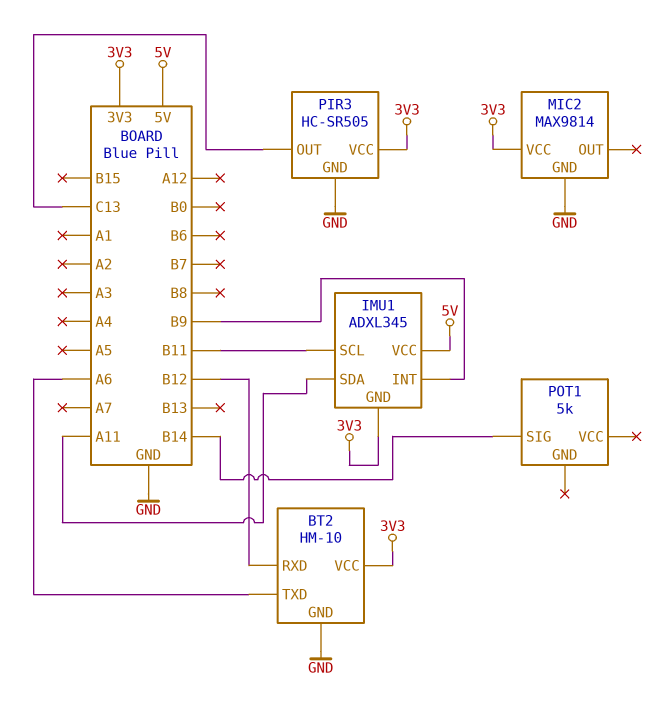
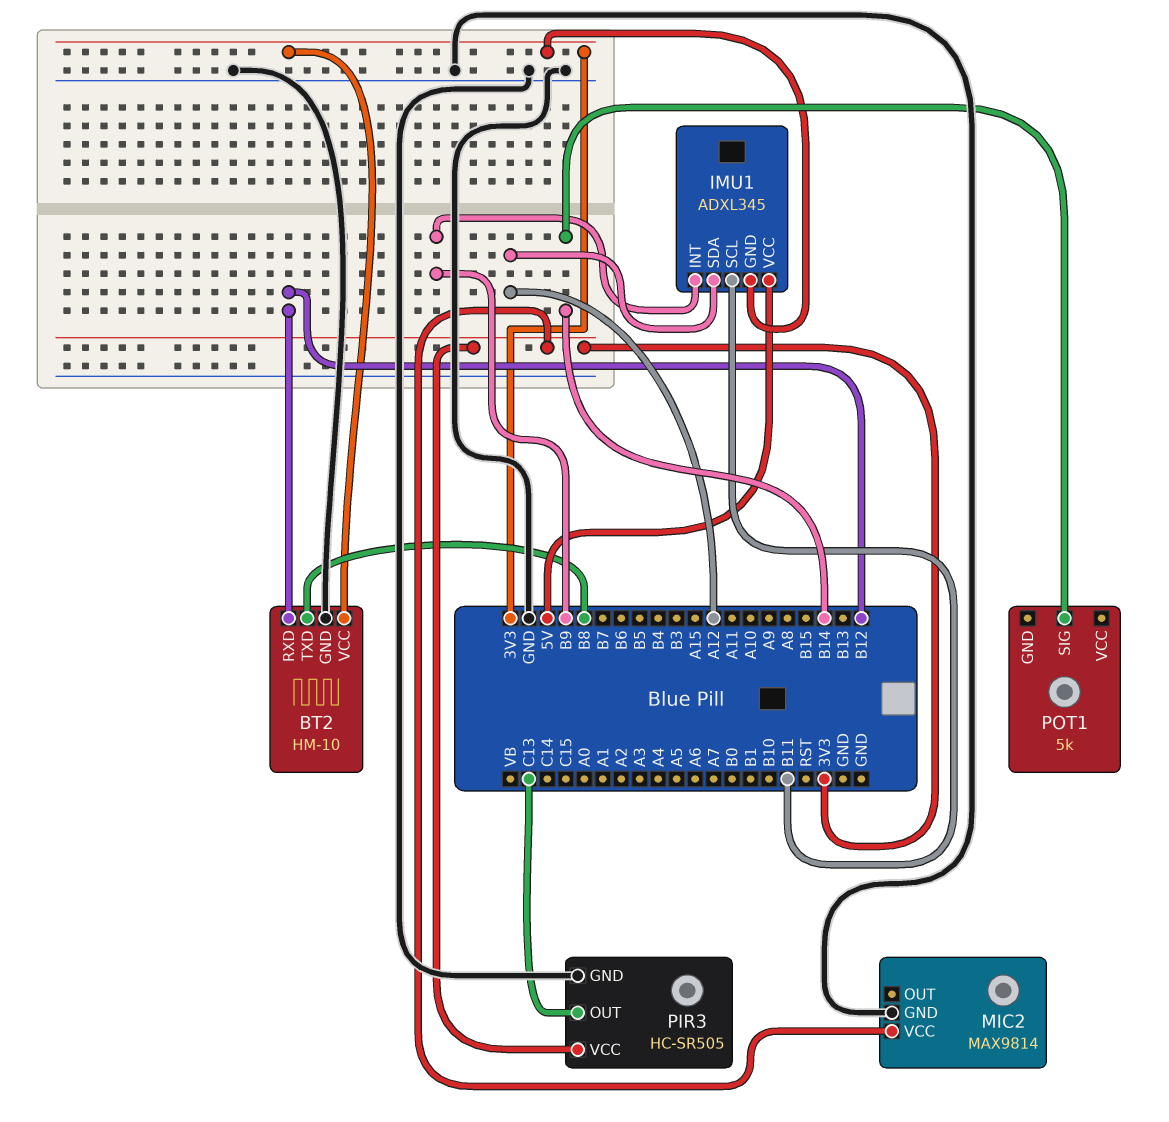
BT2 pin TXD: A6 -> B8
IMU1 pin SDA: A11 -> A12

